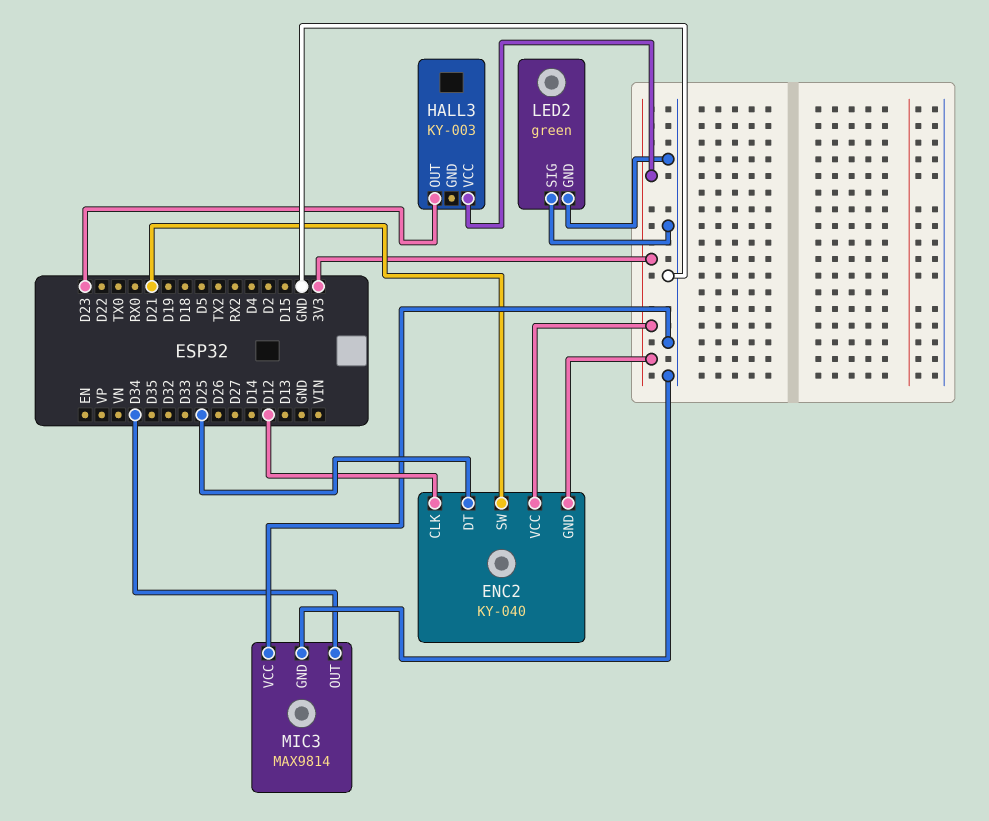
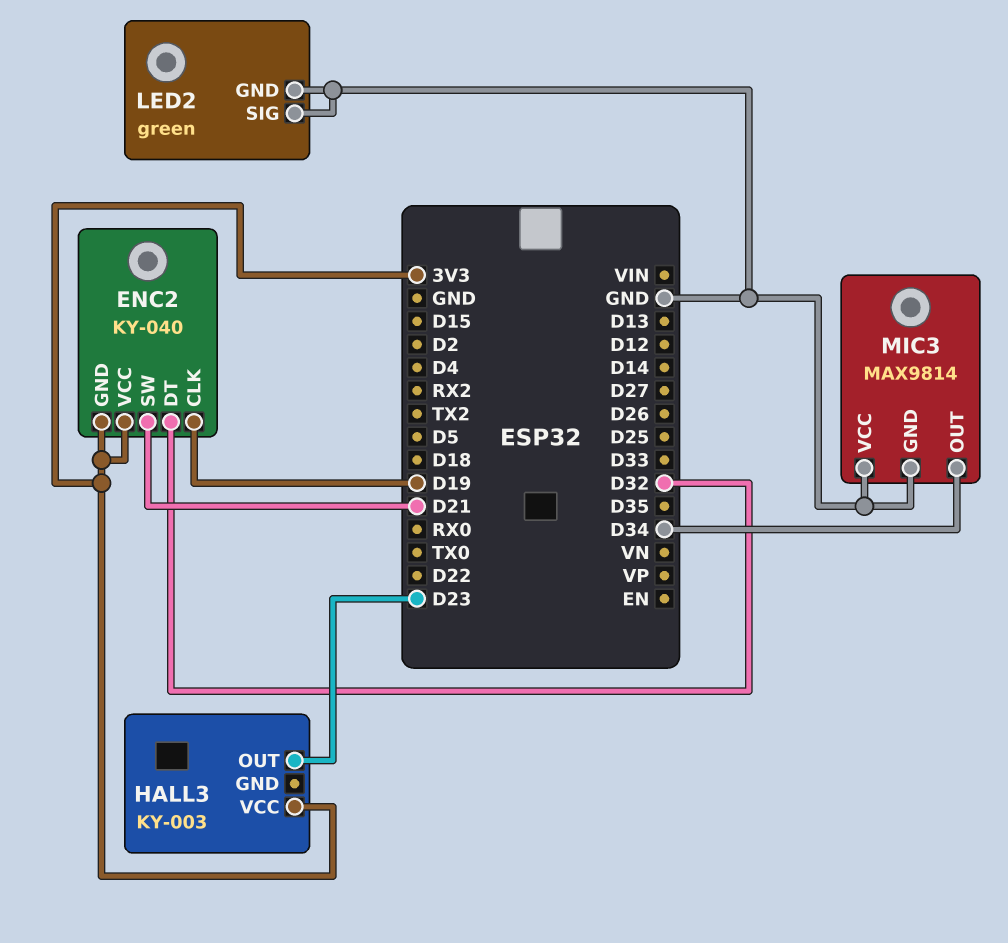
ENC2 pin CLK: D12 -> D19
ENC2 pin DT: D25 -> D32

